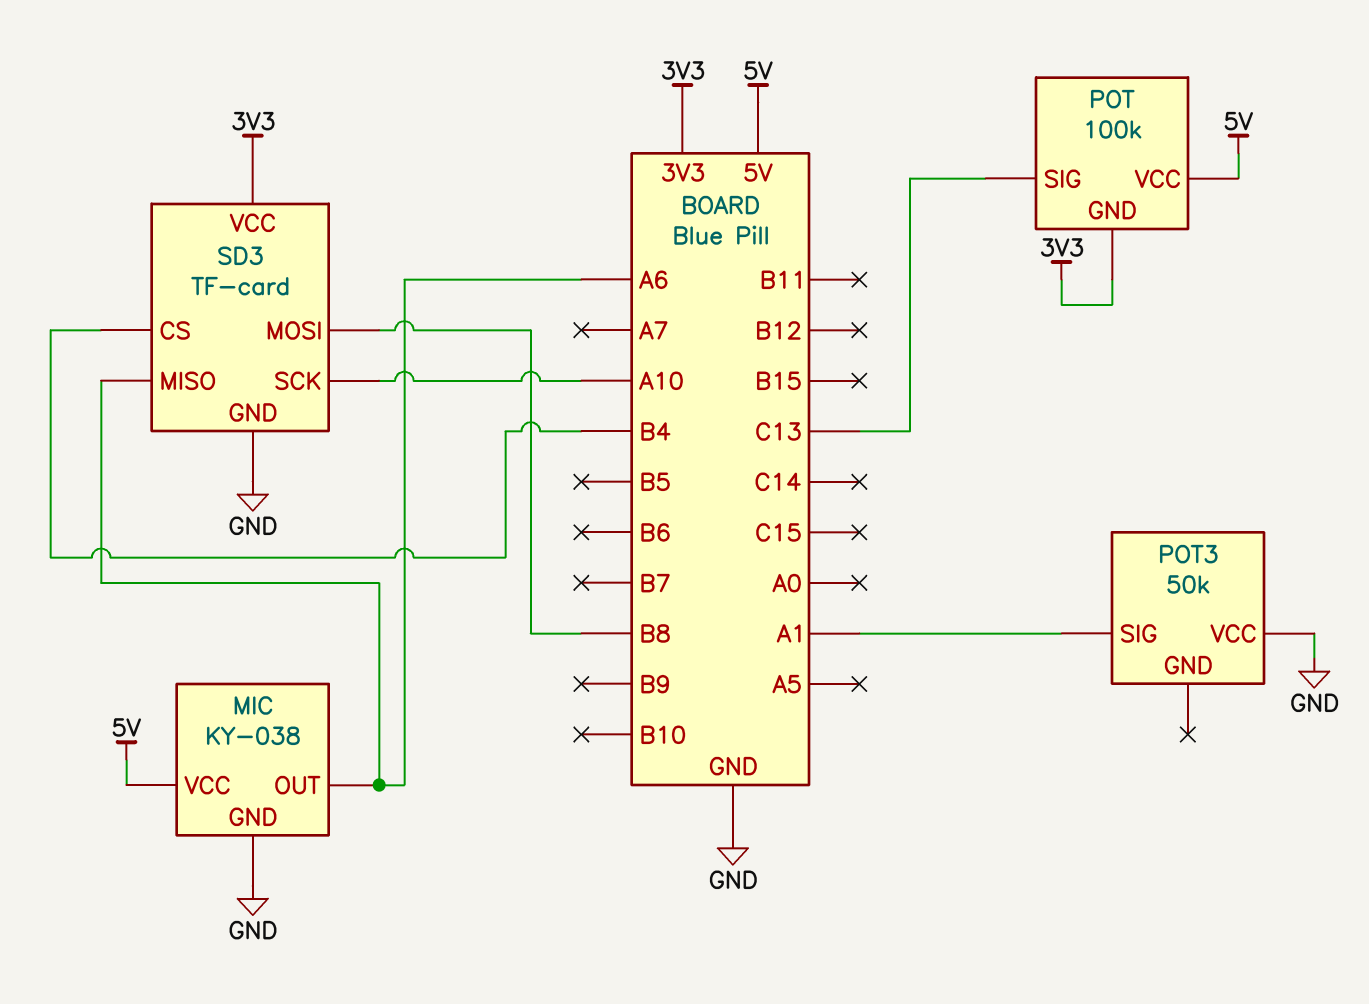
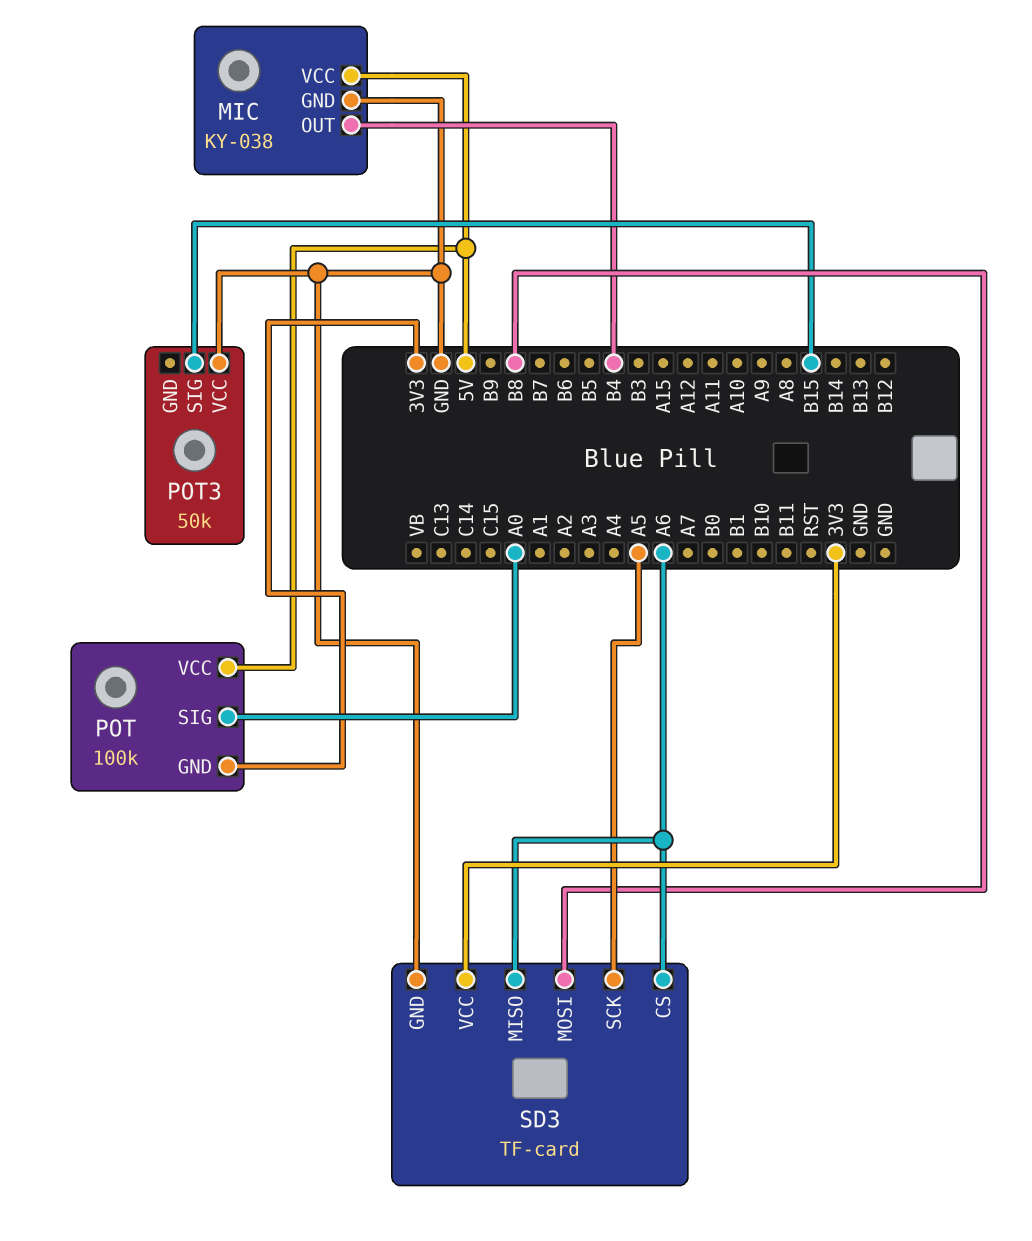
MIC pin OUT: A6 -> B4
POT pin SIG: C13 -> A0
POT3 pin SIG: A1 -> B15
SD3 pin CS: B4 -> A6
SD3 pin SCK: A10 -> A5

